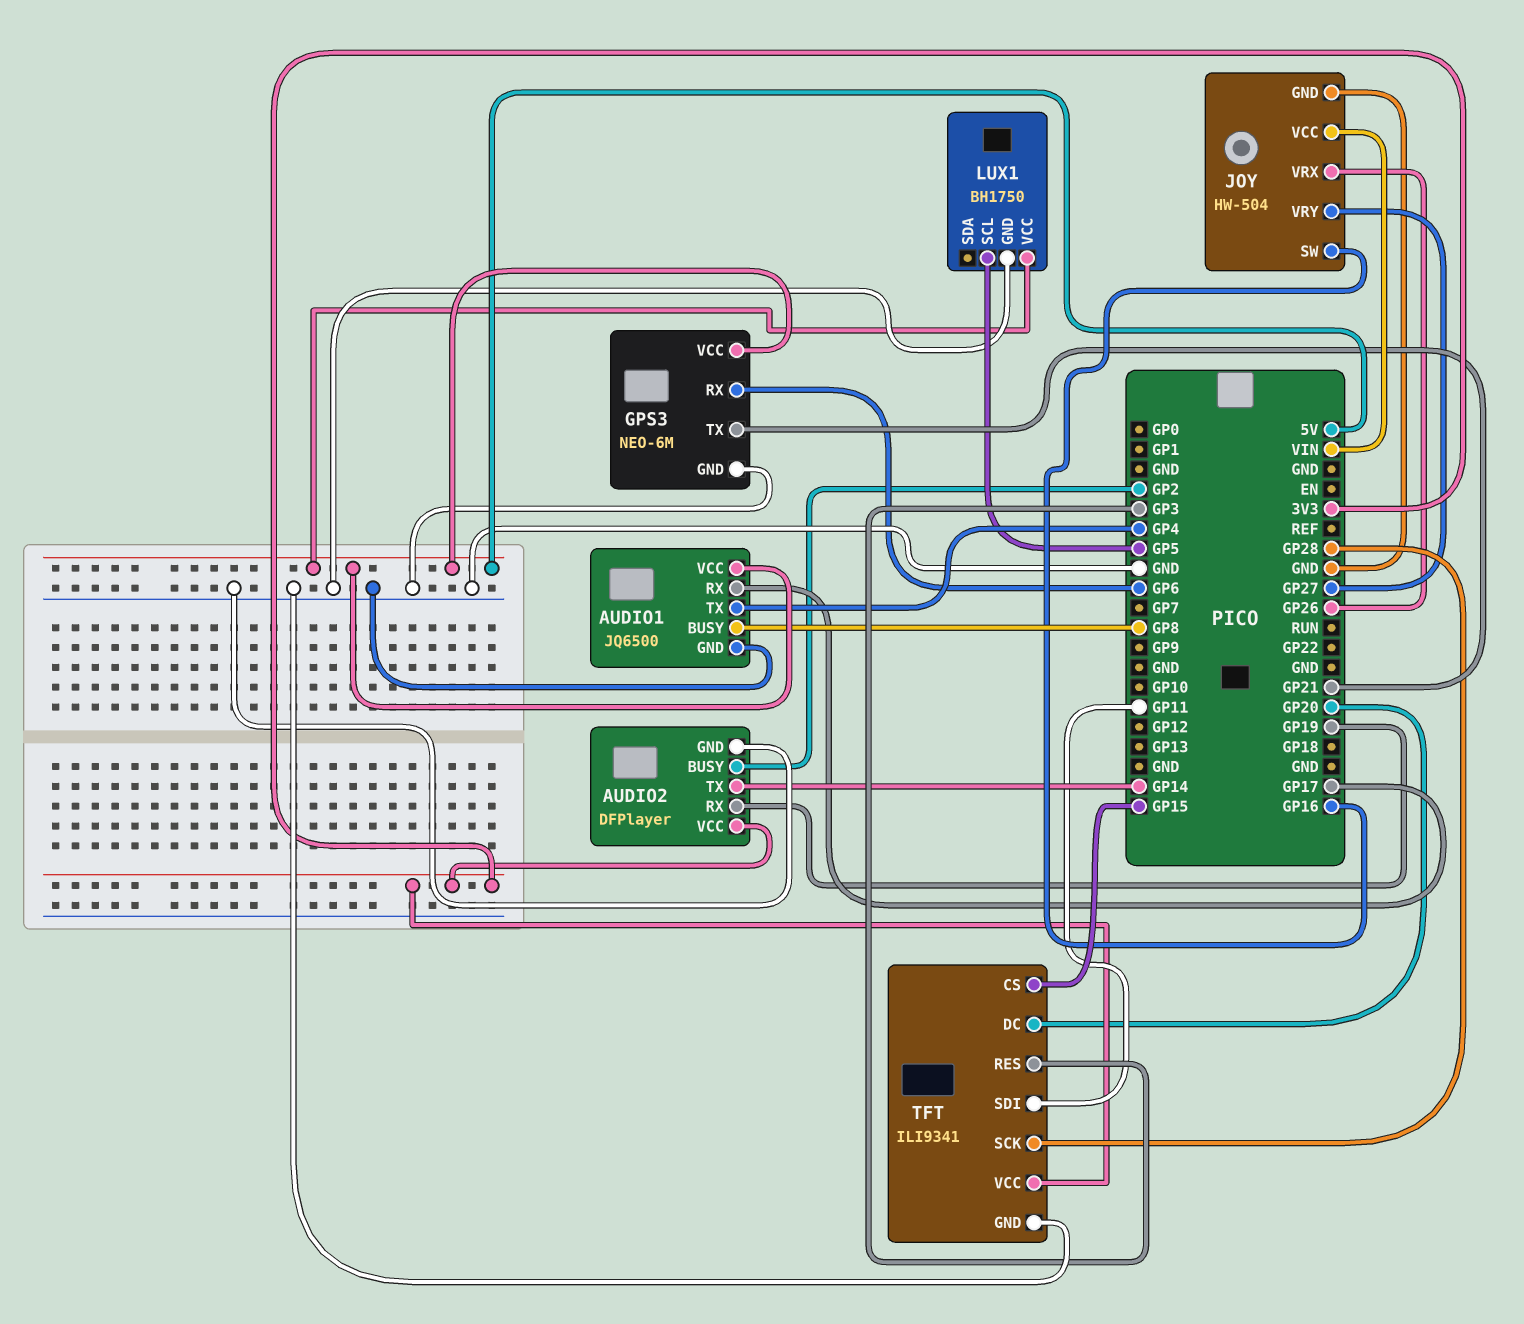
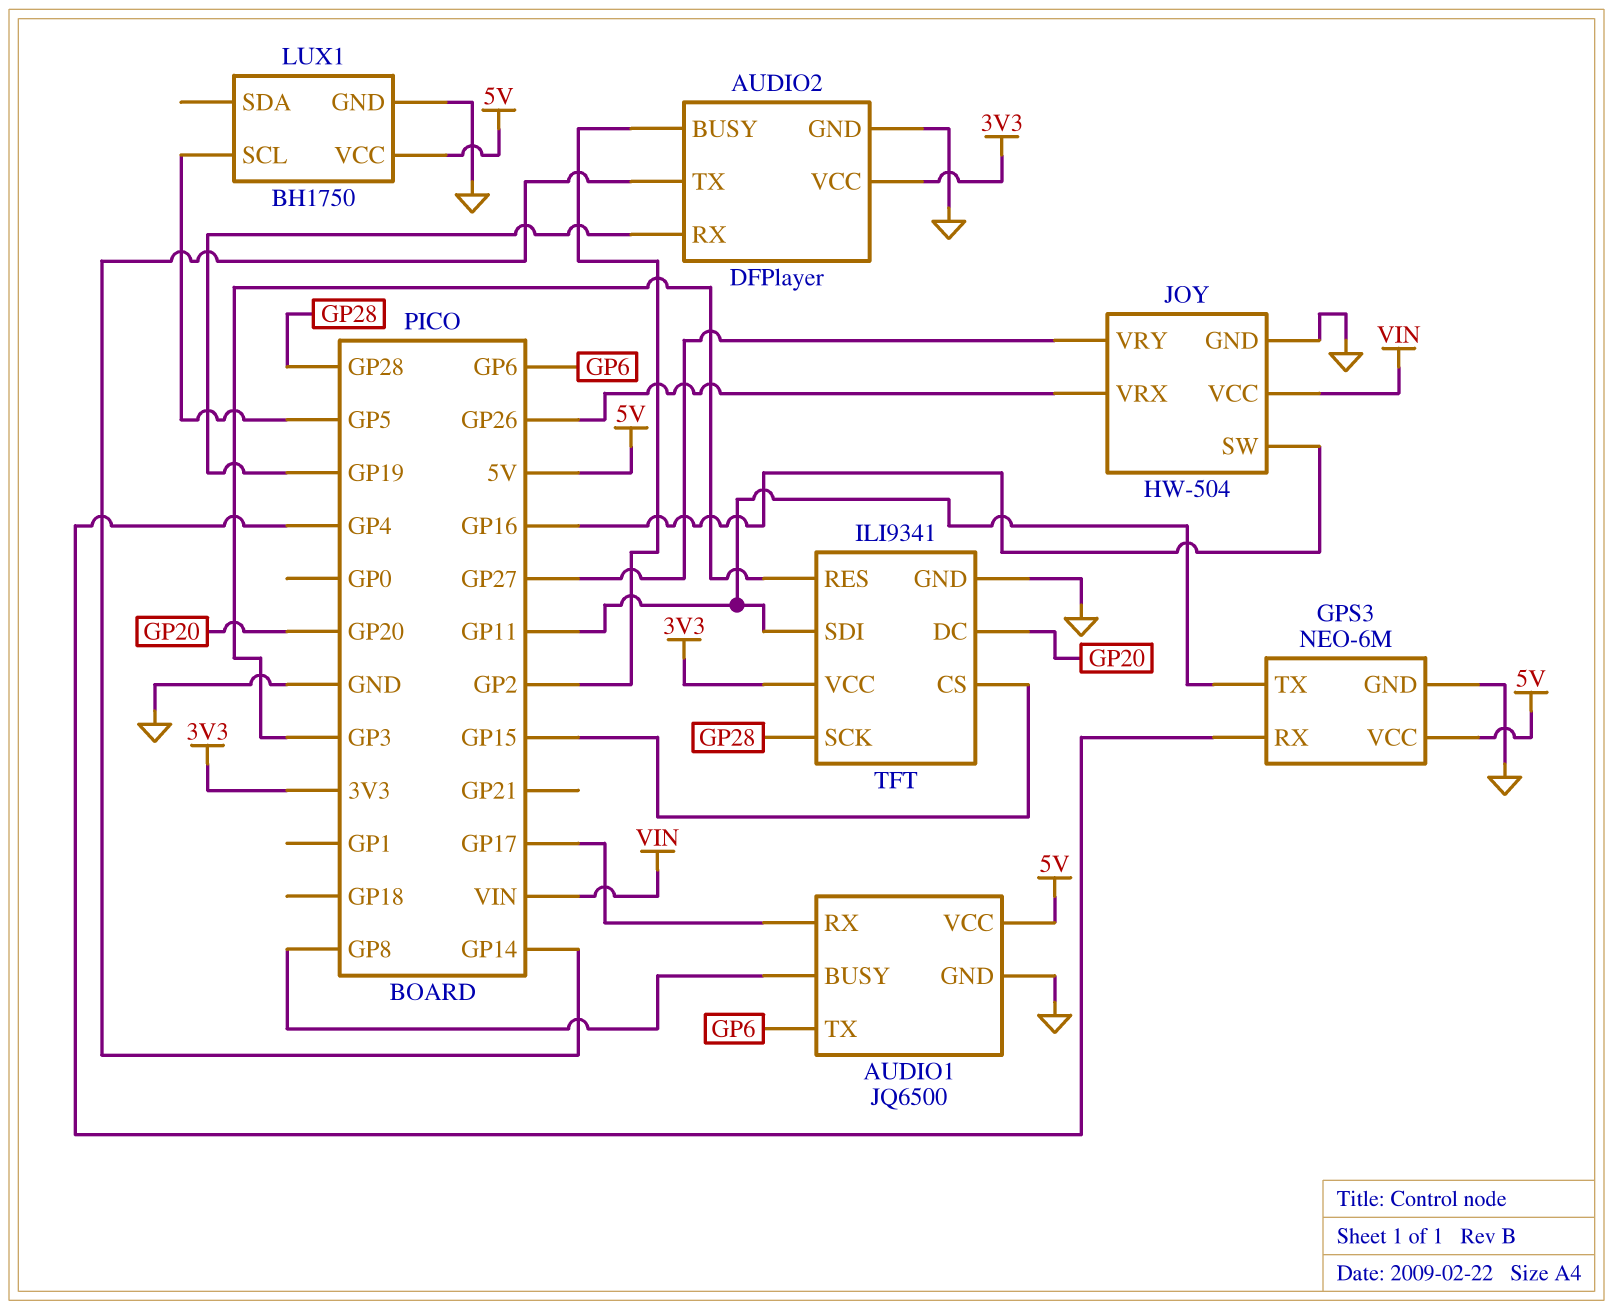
AUDIO1 pin TX: GP4 -> GP6
GPS3 pin RX: GP6 -> GP4
GPS3 pin TX: GP21 -> GP11

